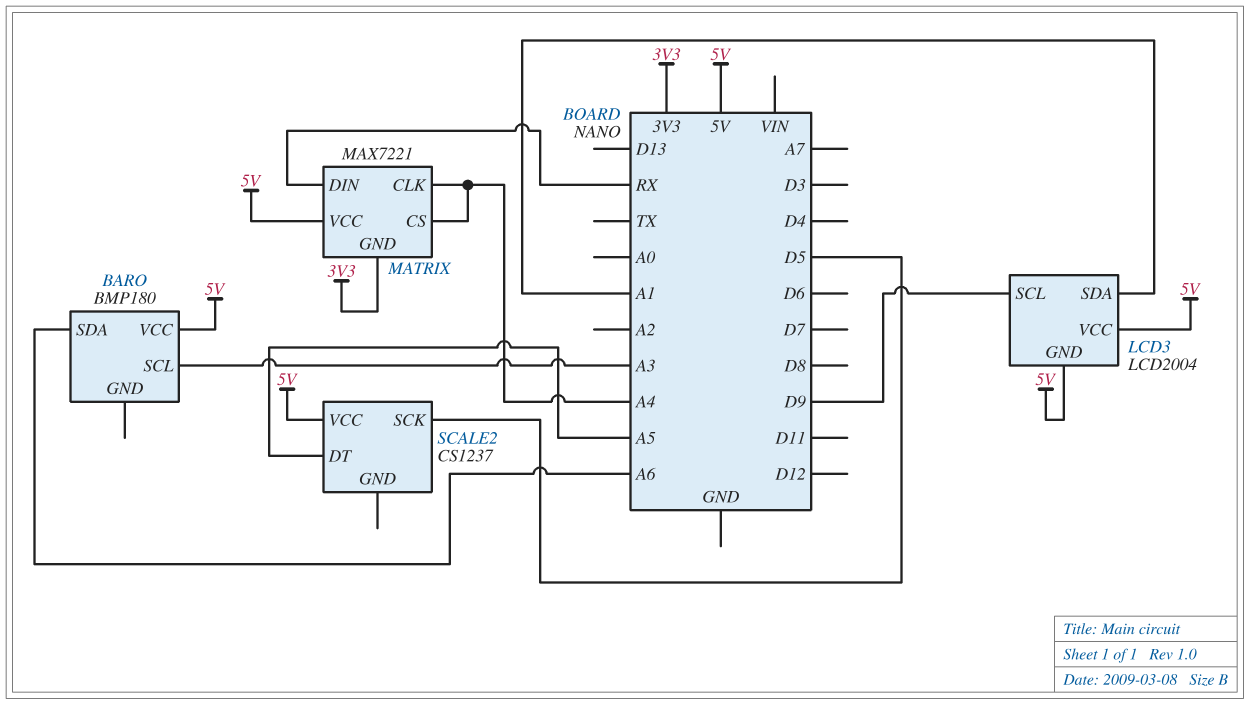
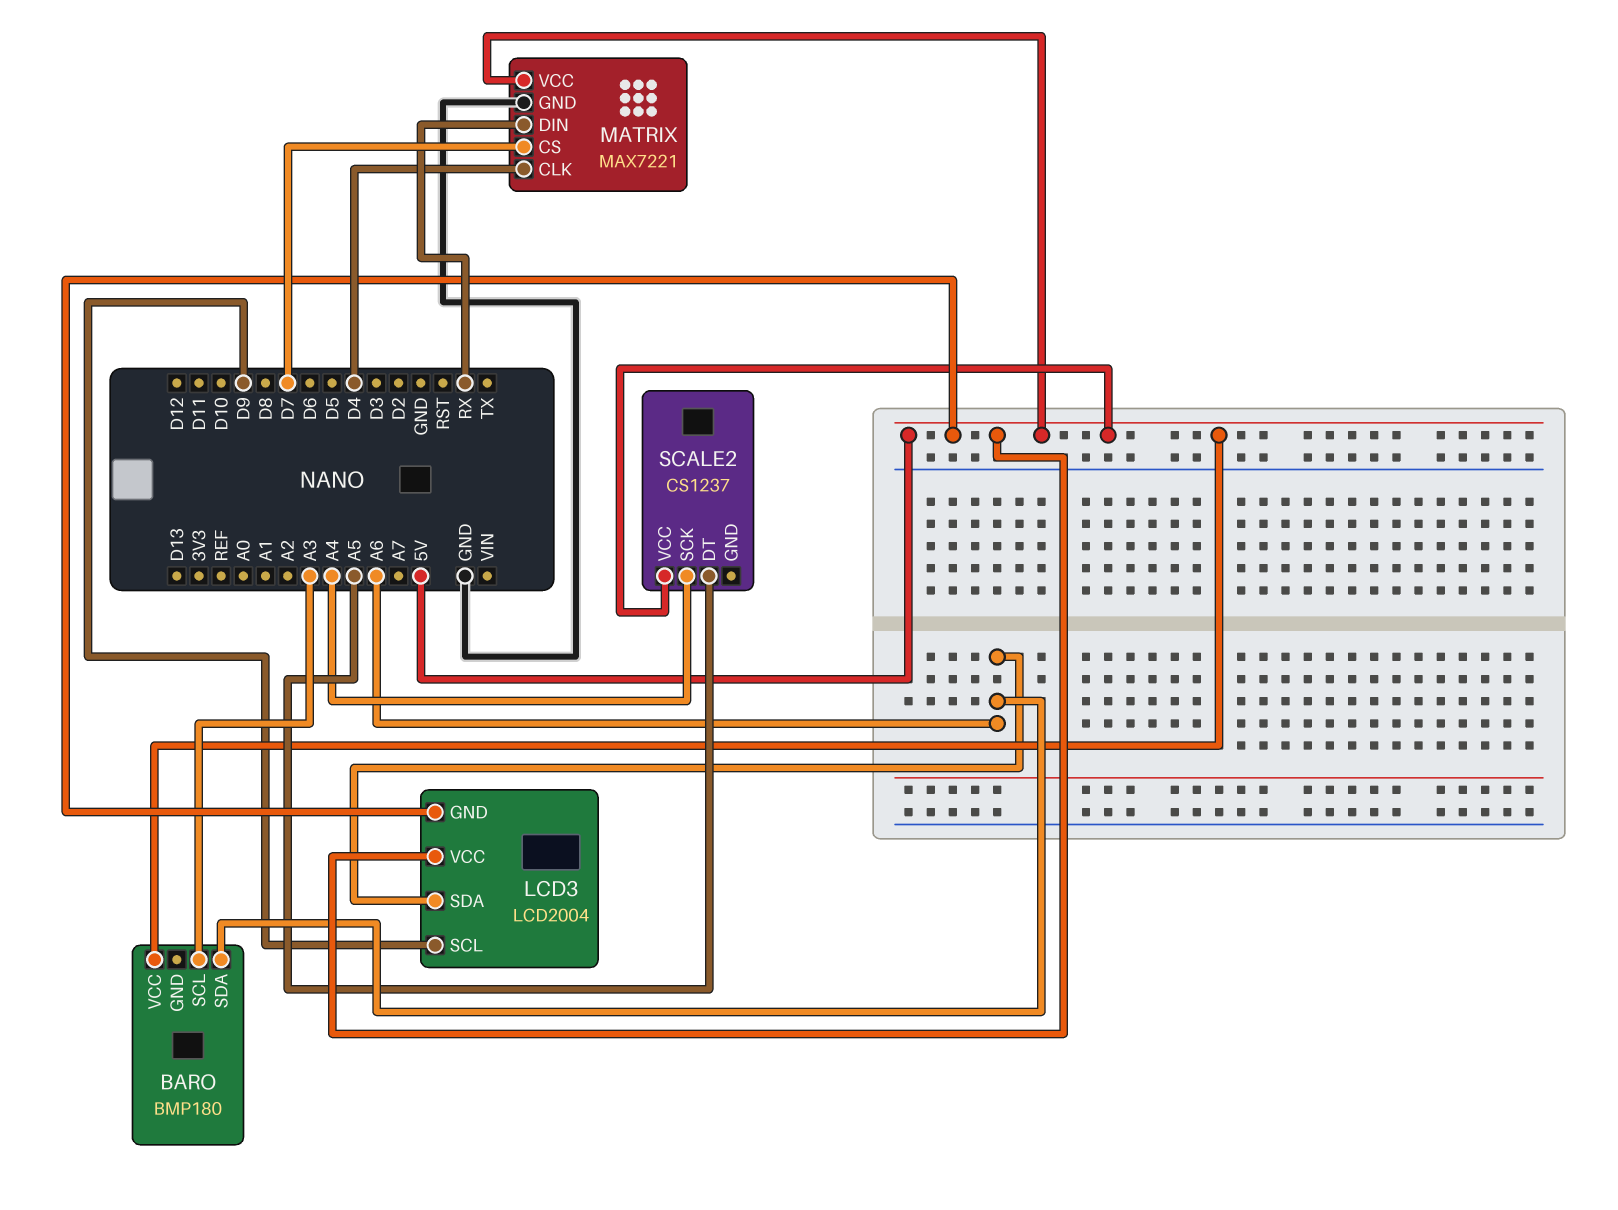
LCD3 pin SDA: A1 -> A6
MATRIX pin CLK: A4 -> D4
MATRIX pin CS: A4 -> D7
MATRIX pin GND: 3V3 -> GND
SCALE2 pin SCK: D5 -> A4

